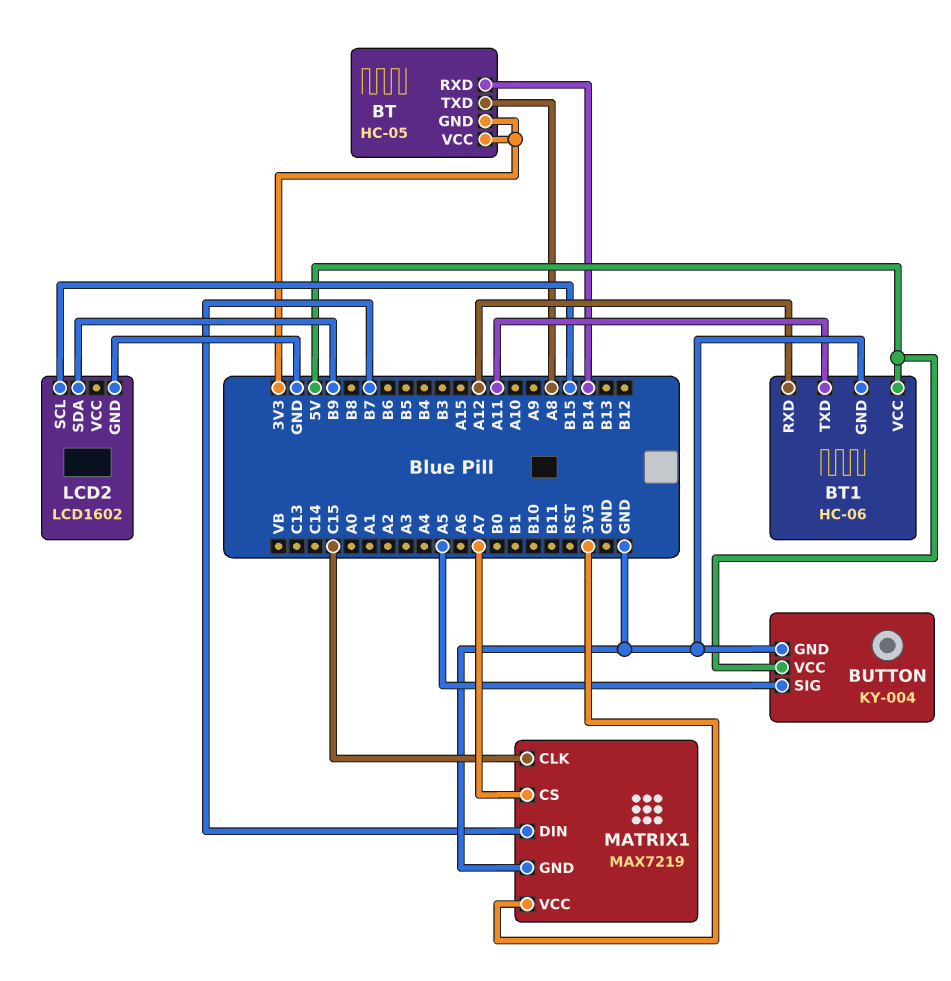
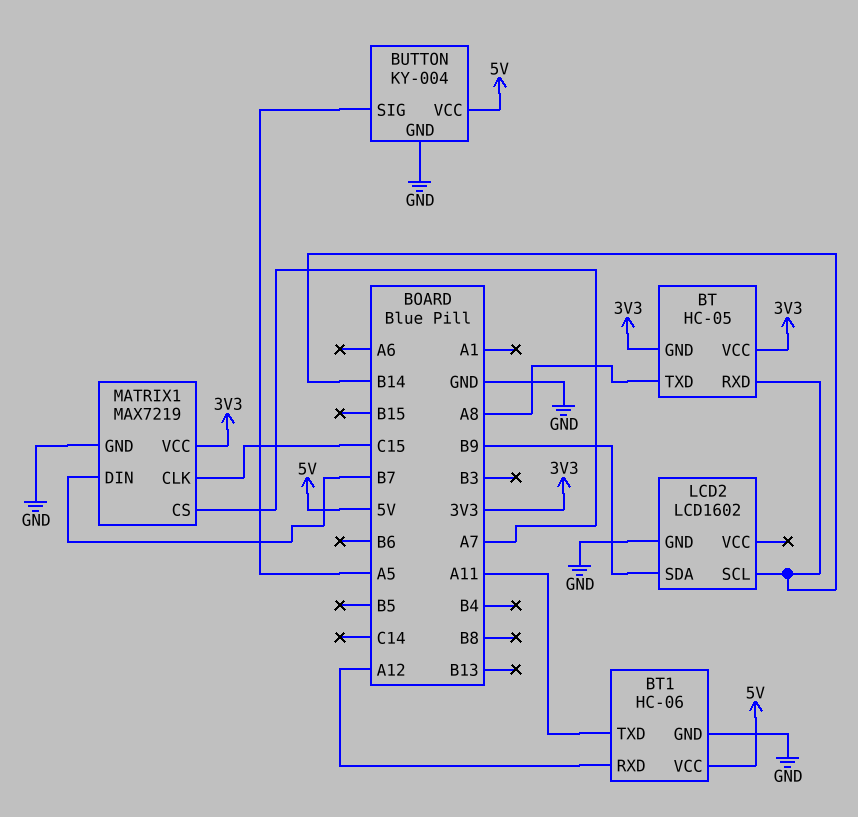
LCD2 pin SCL: B15 -> B14

